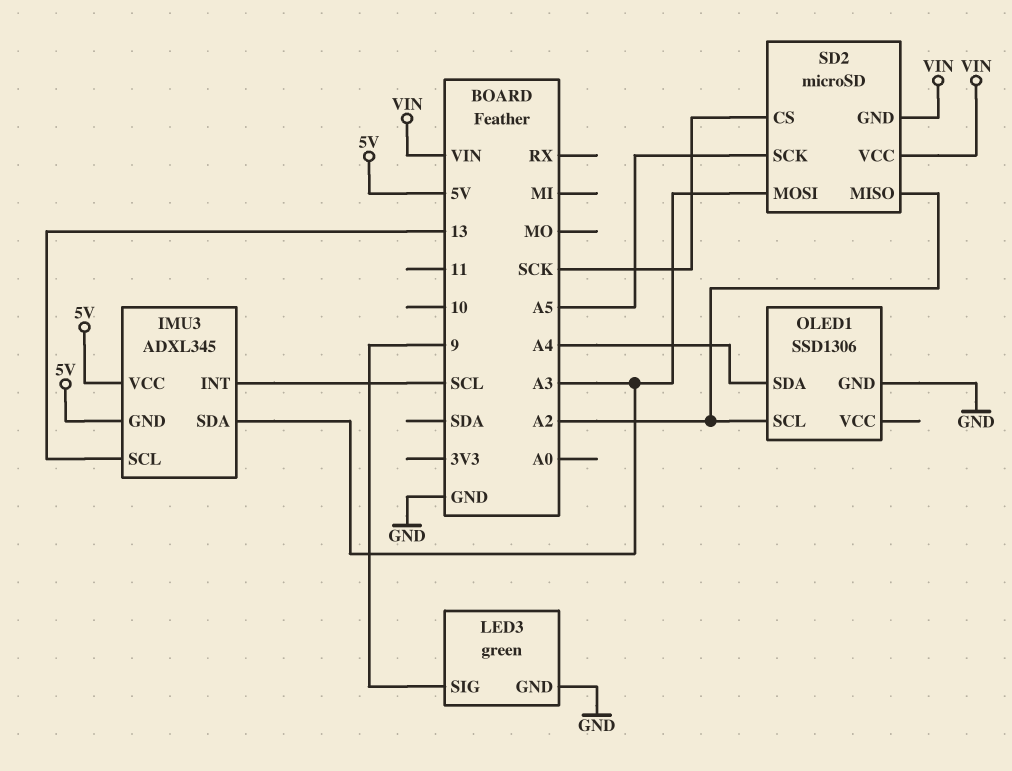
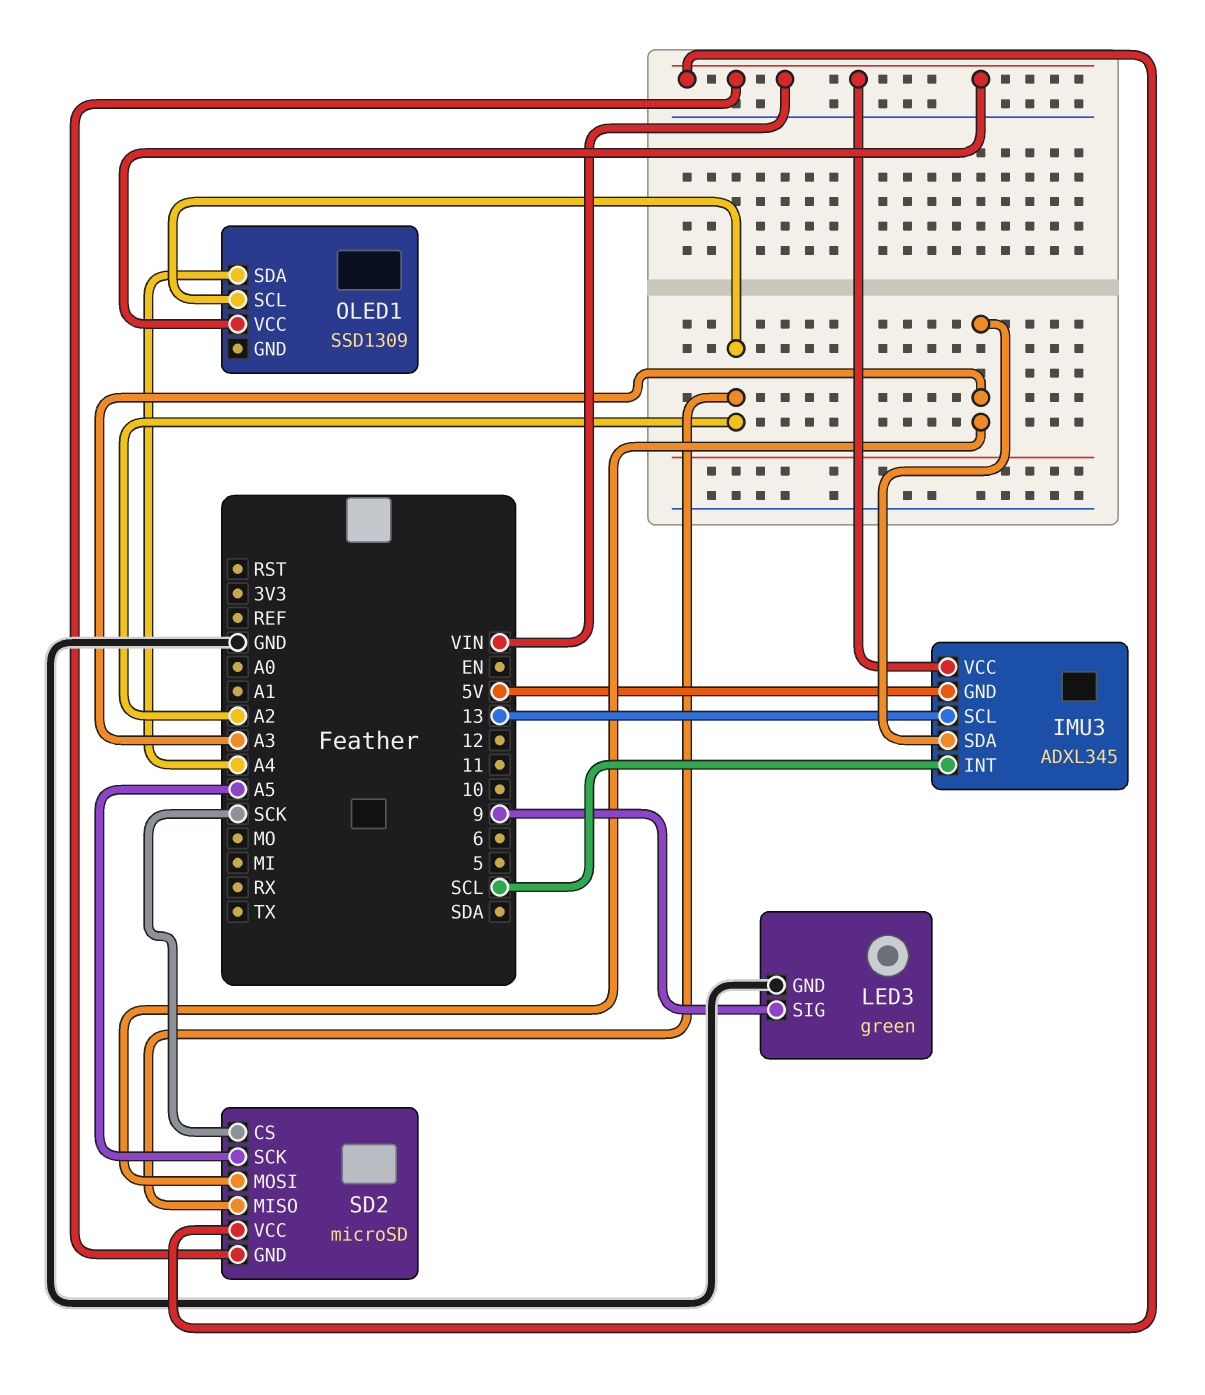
IMU3 pin VCC: 5V -> VIN
OLED1: SSD1306 -> SSD1309
OLED1 pin GND: GND -> none
OLED1 pin VCC: none -> VIN

